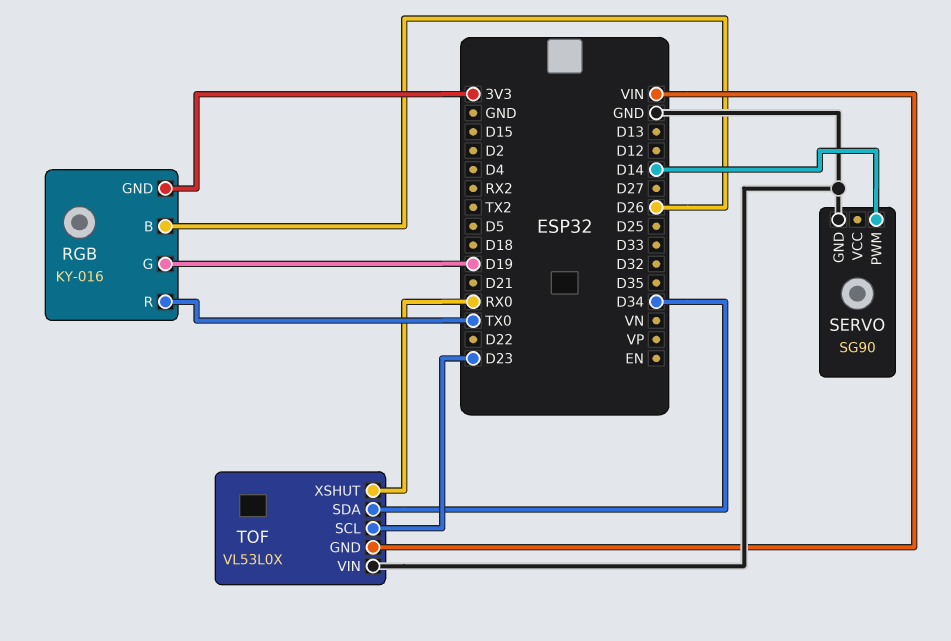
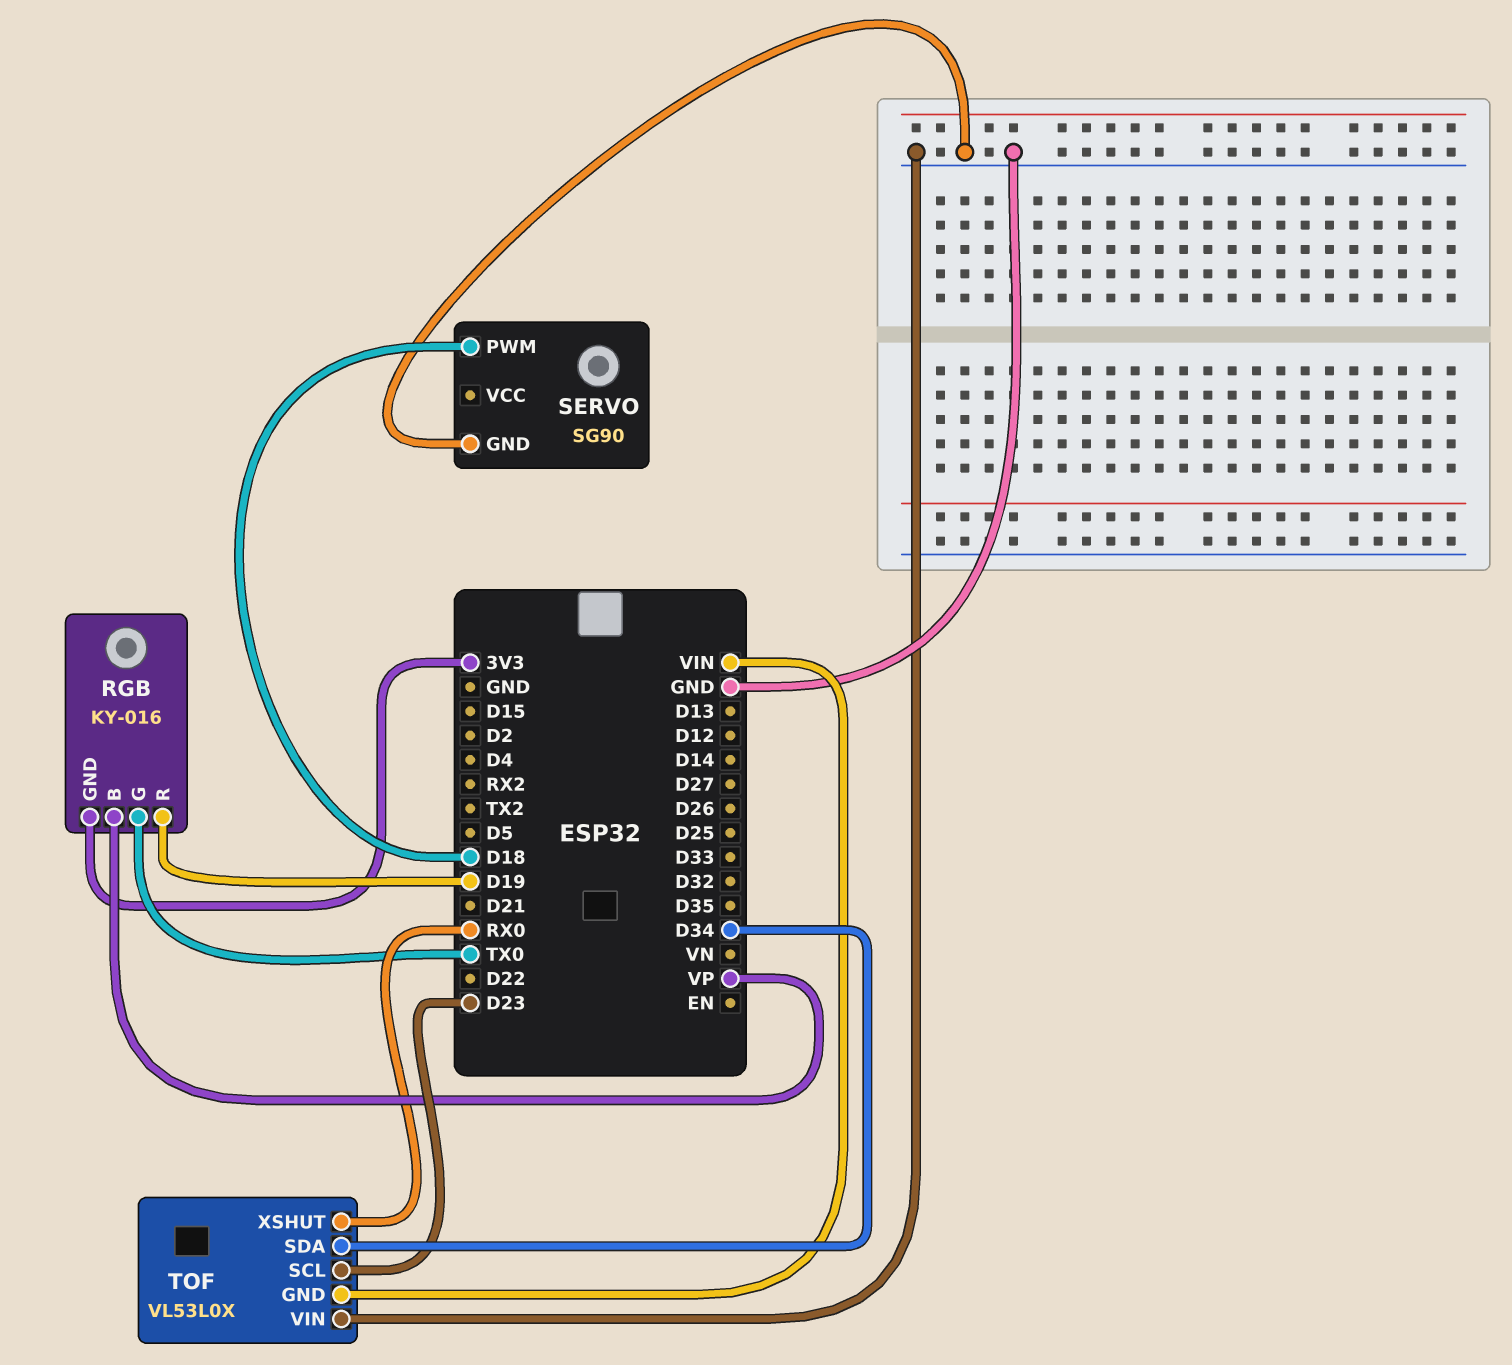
RGB pin B: D26 -> VP
RGB pin G: D19 -> TX0
RGB pin R: TX0 -> D19
SERVO pin PWM: D14 -> D18

